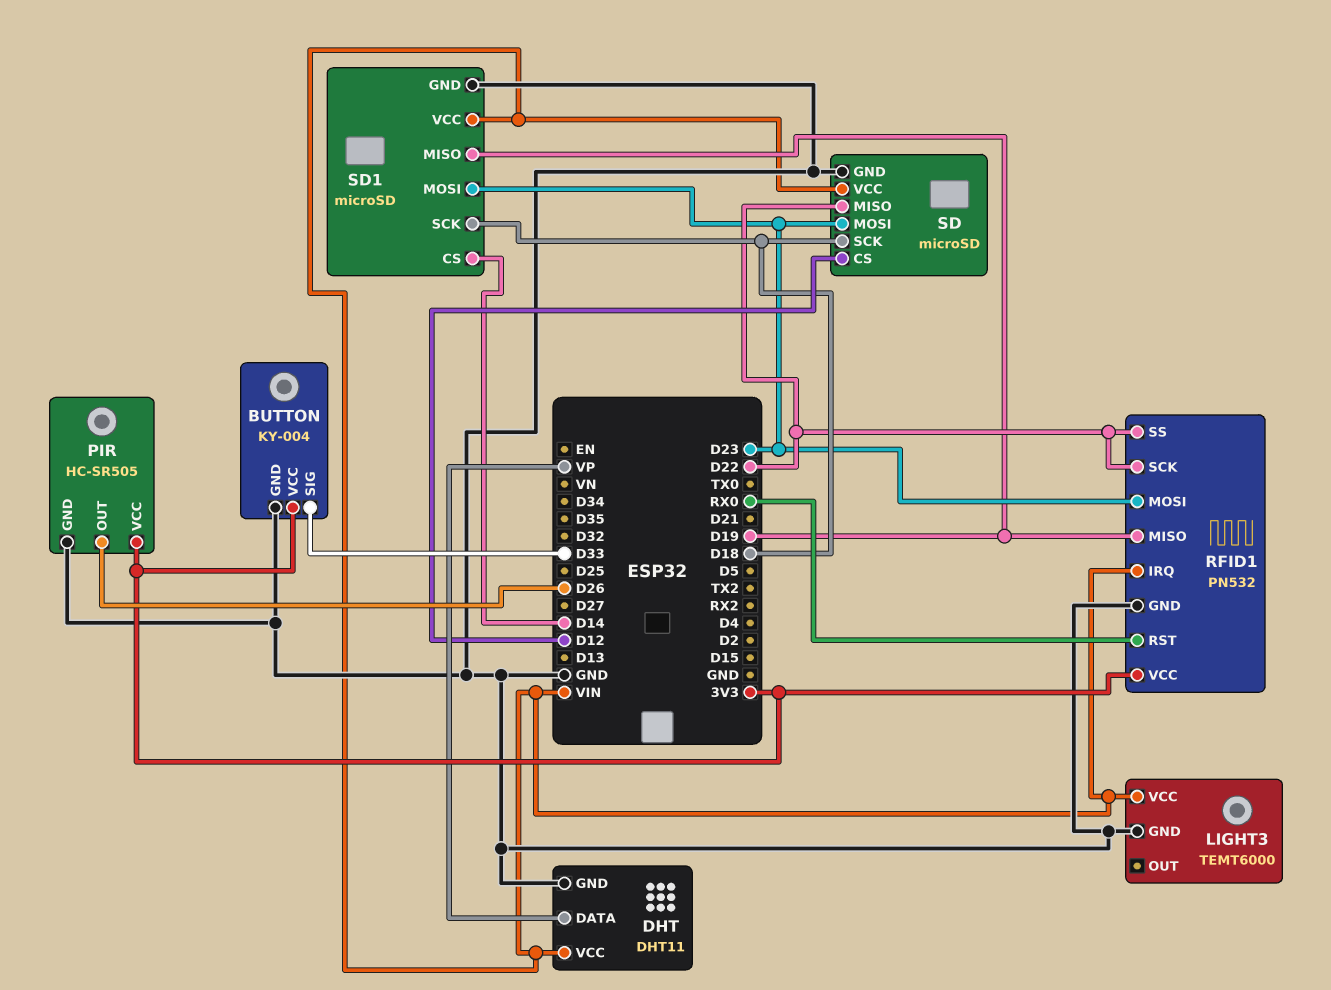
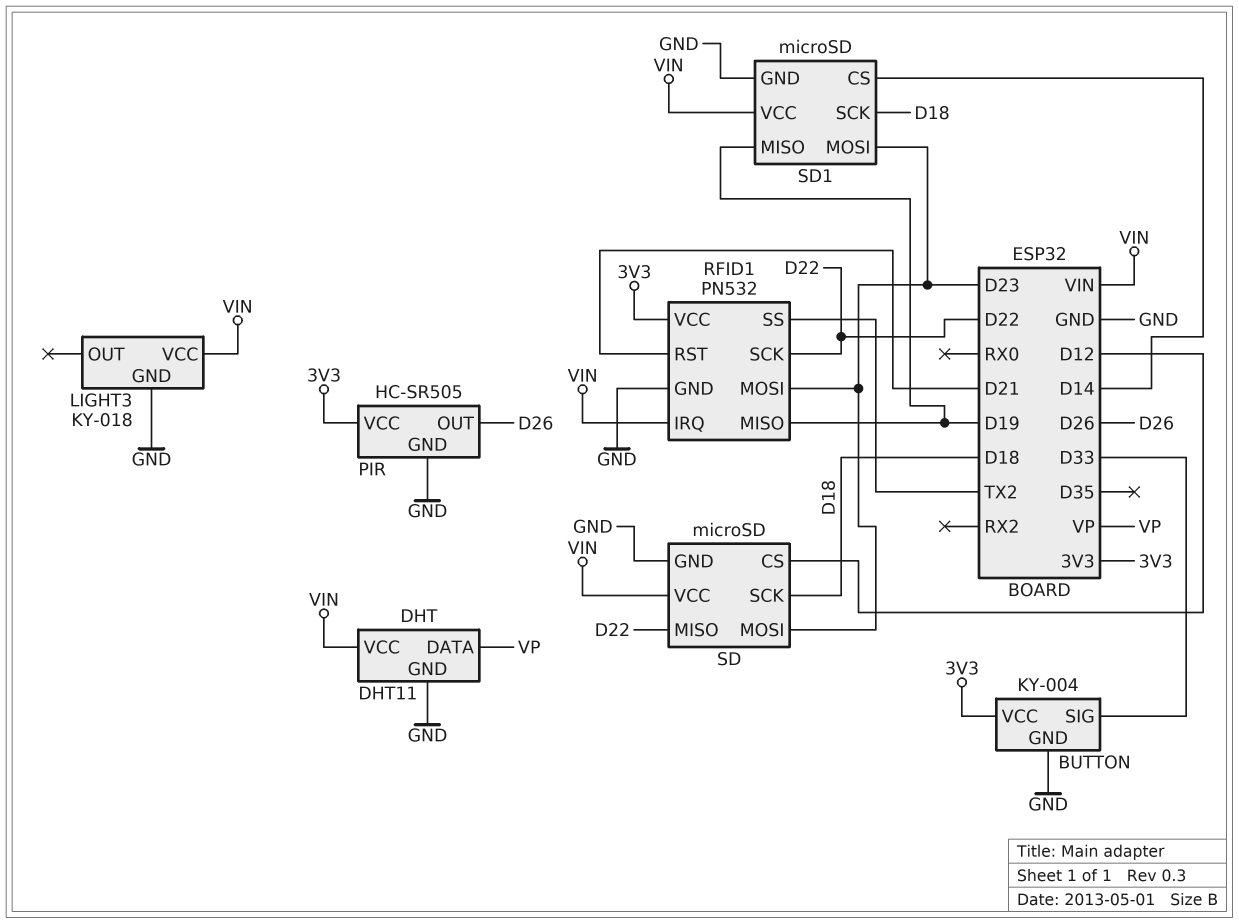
LIGHT3: TEMT6000 -> KY-018
RFID1 pin RST: RX0 -> D21
RFID1 pin SS: D22 -> TX2

